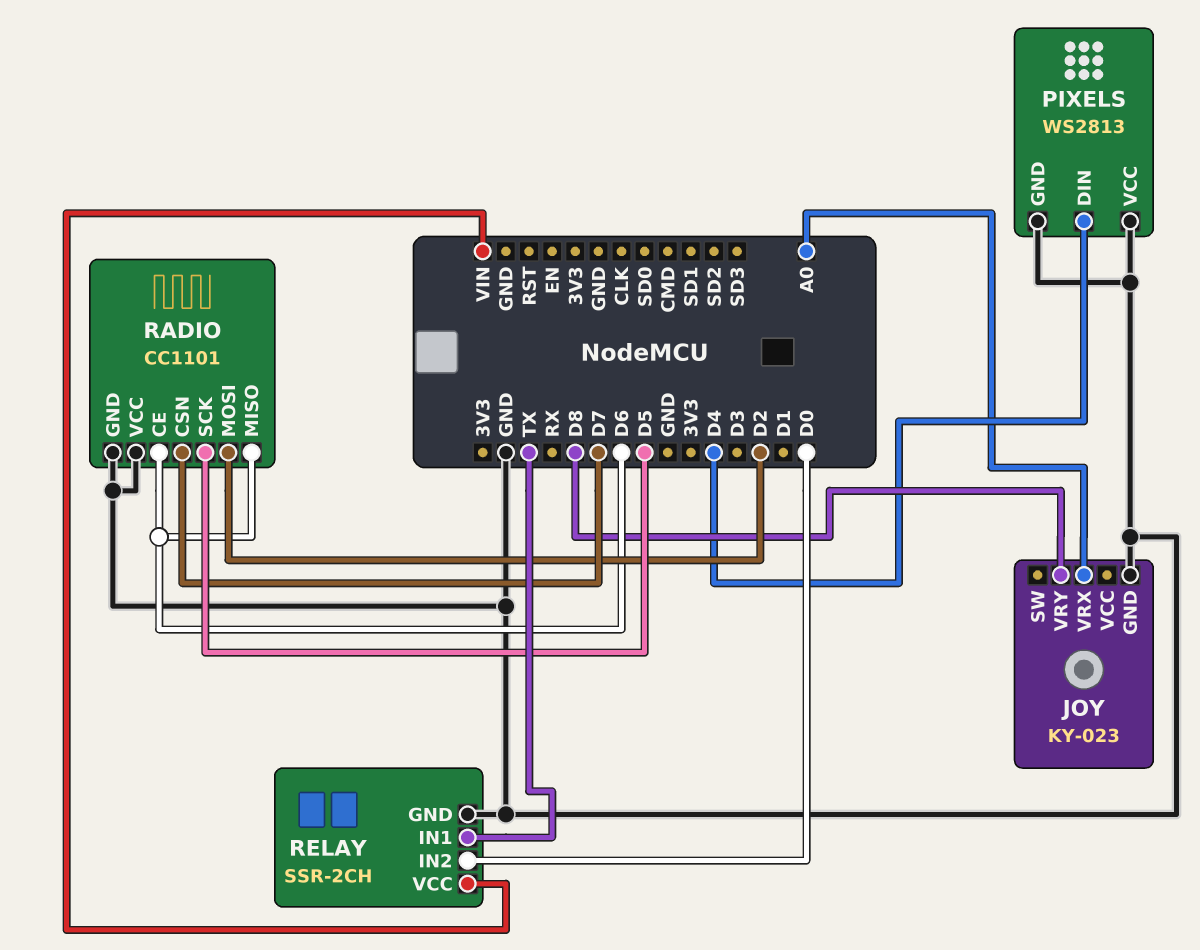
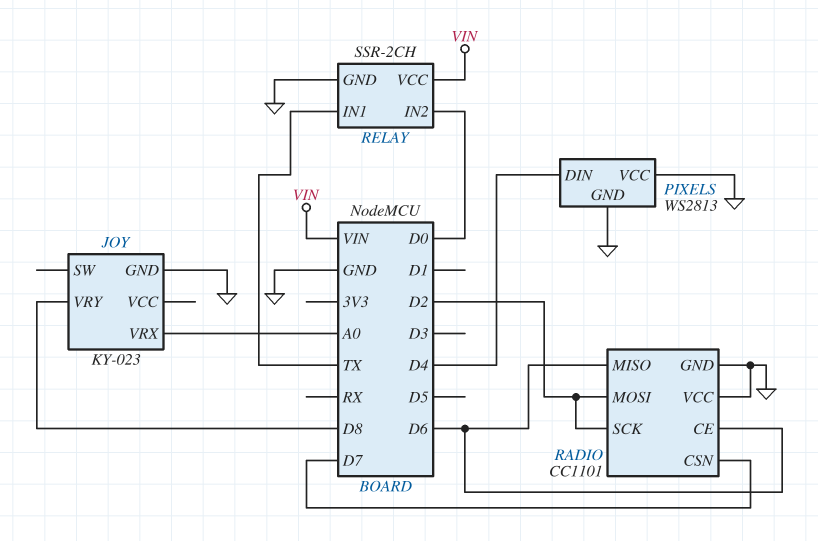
RADIO pin SCK: D5 -> D2

